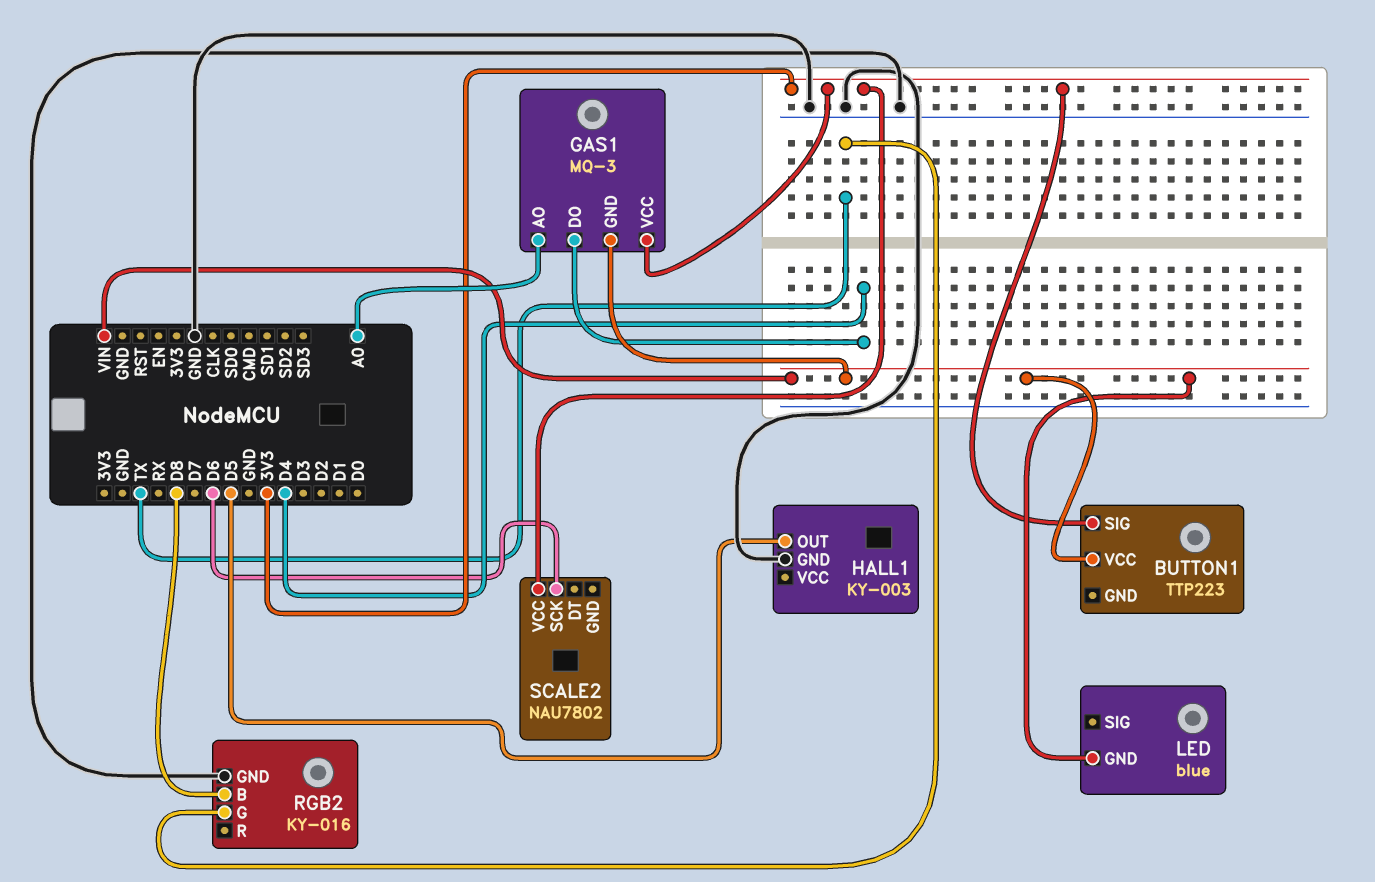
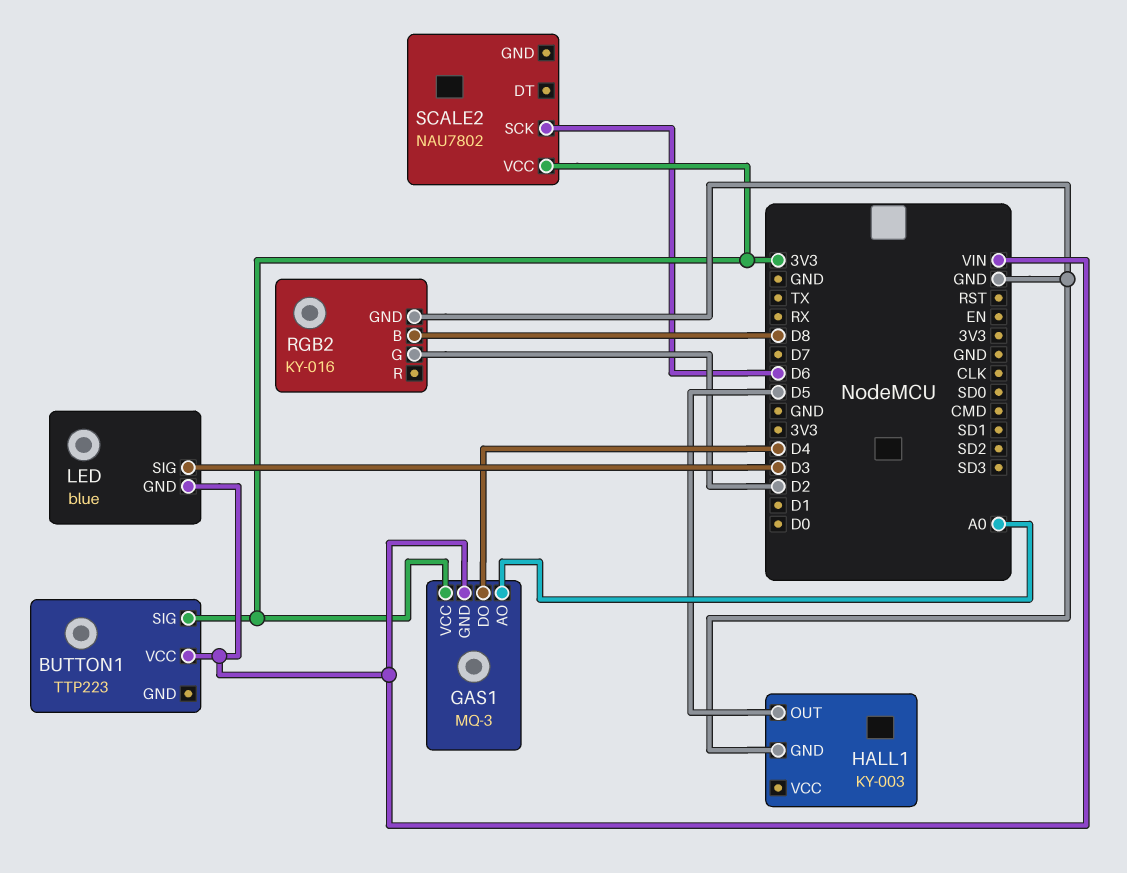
LED pin SIG: none -> D3
RGB2 pin G: TX -> D2

